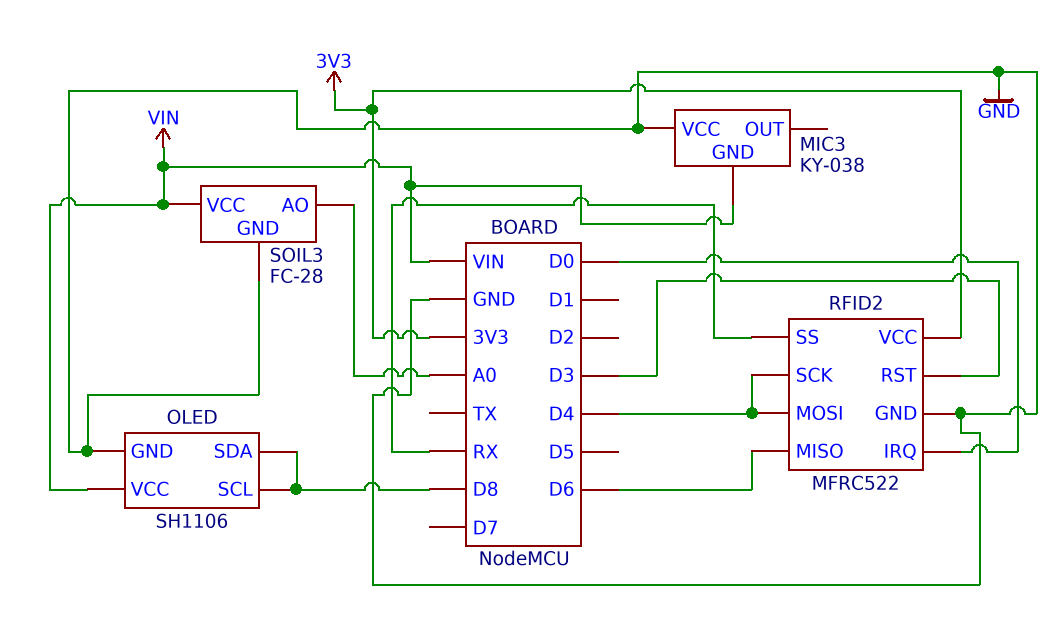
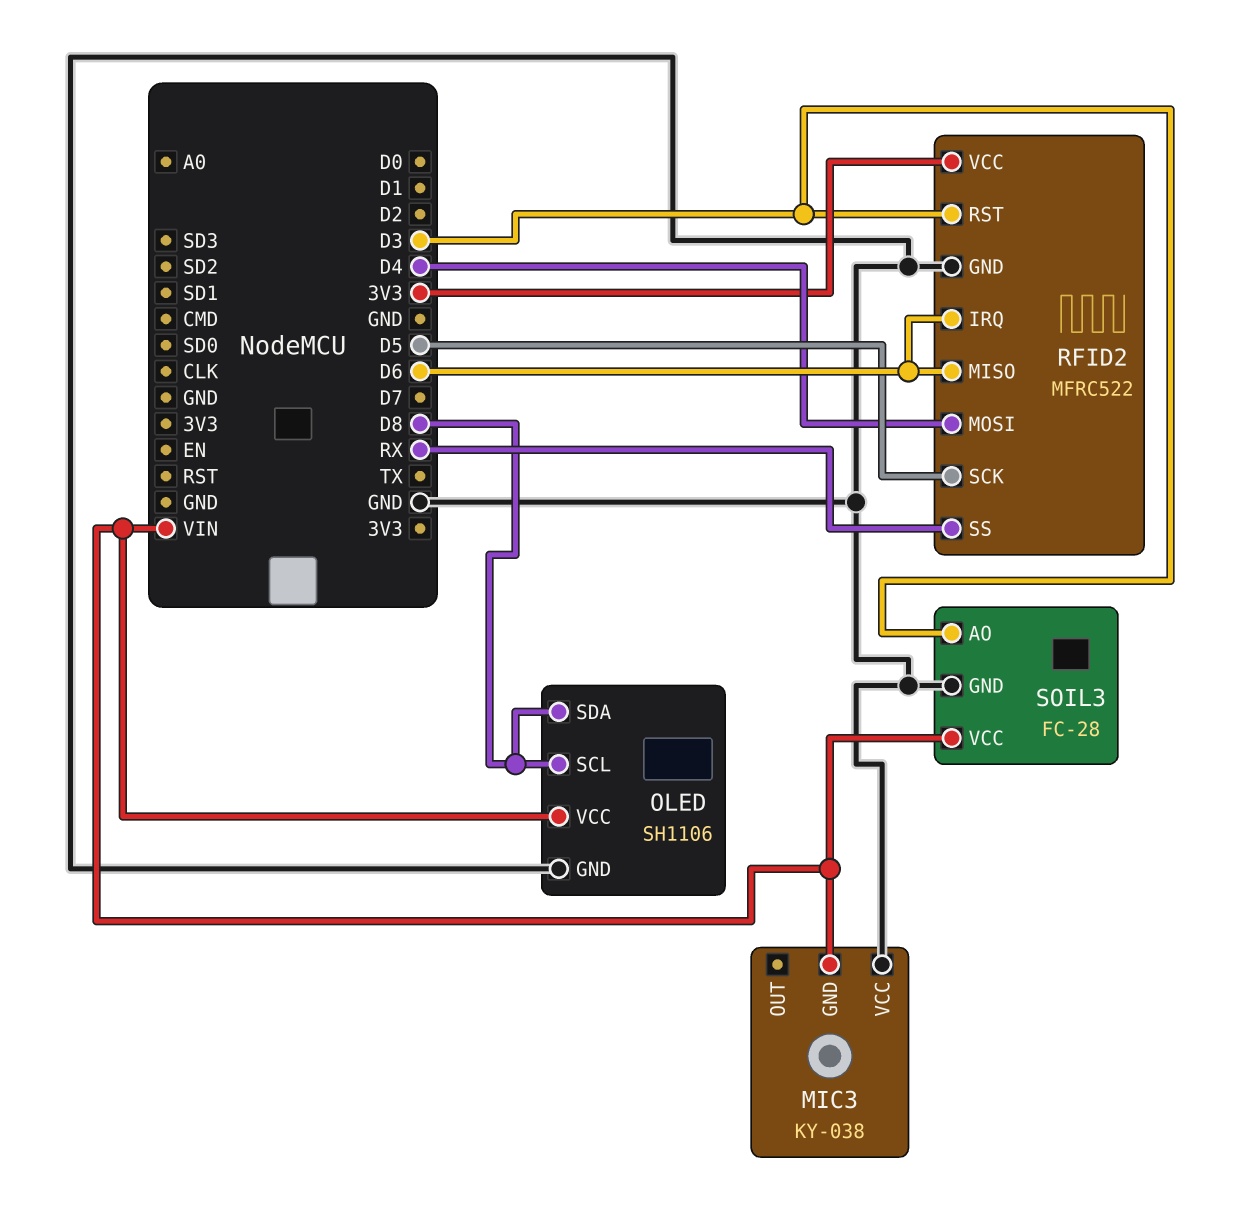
RFID2 pin IRQ: D0 -> D6
RFID2 pin SCK: D4 -> D5
SOIL3 pin AO: A0 -> D3

